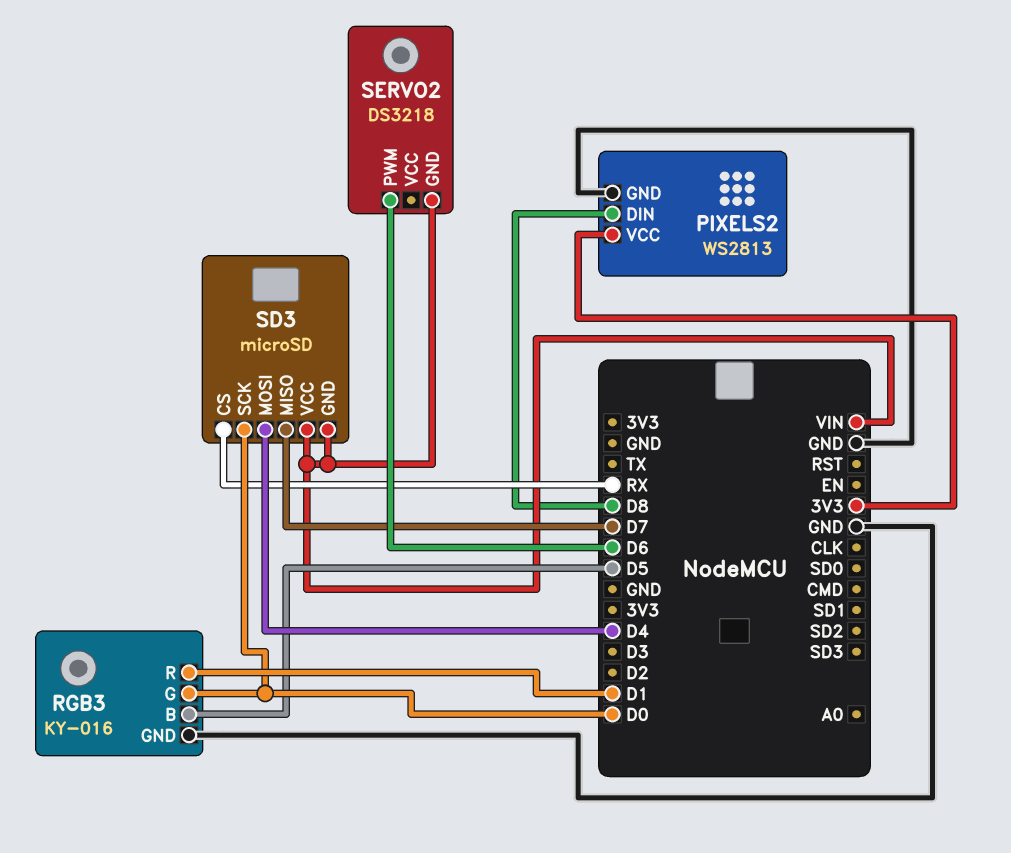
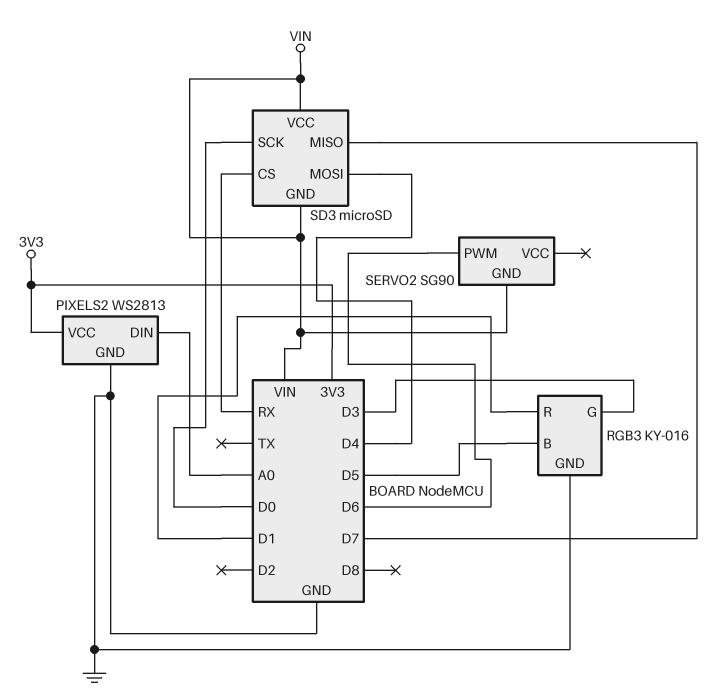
PIXELS2 pin DIN: D8 -> A0
RGB3 pin G: D0 -> D3
SERVO2: DS3218 -> SG90

